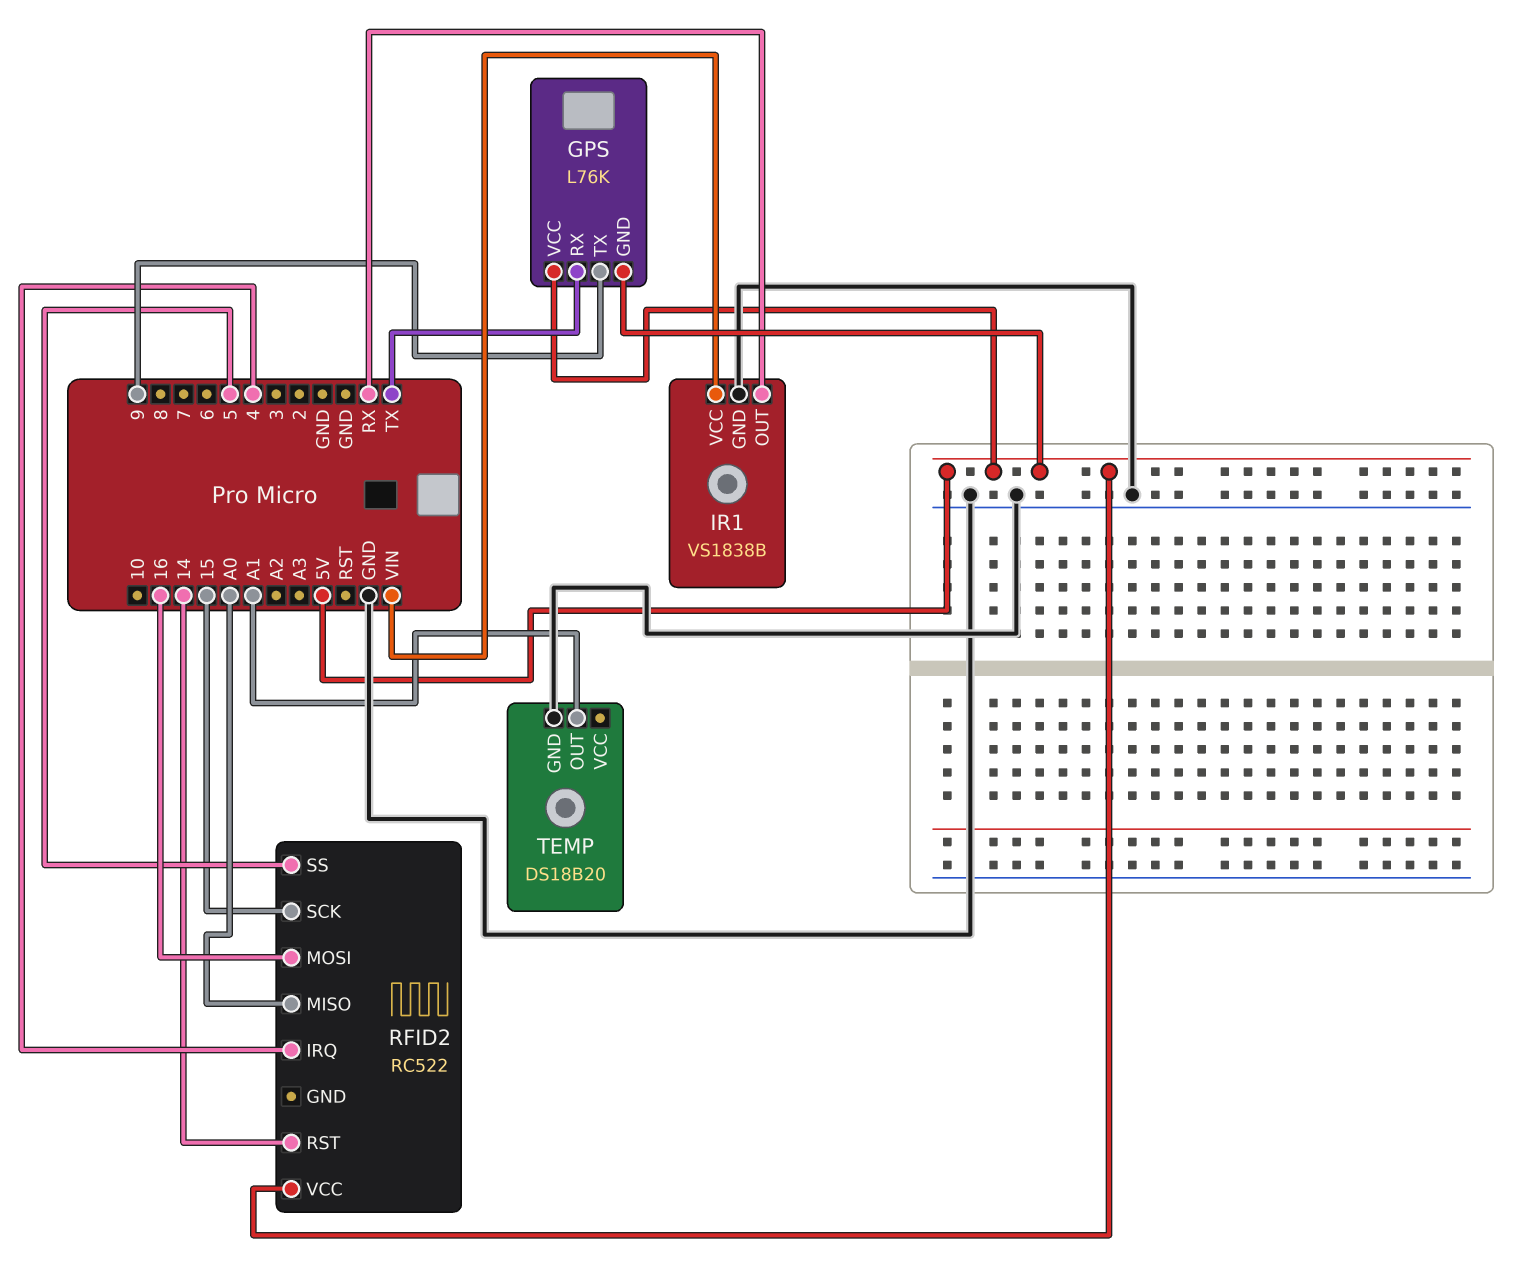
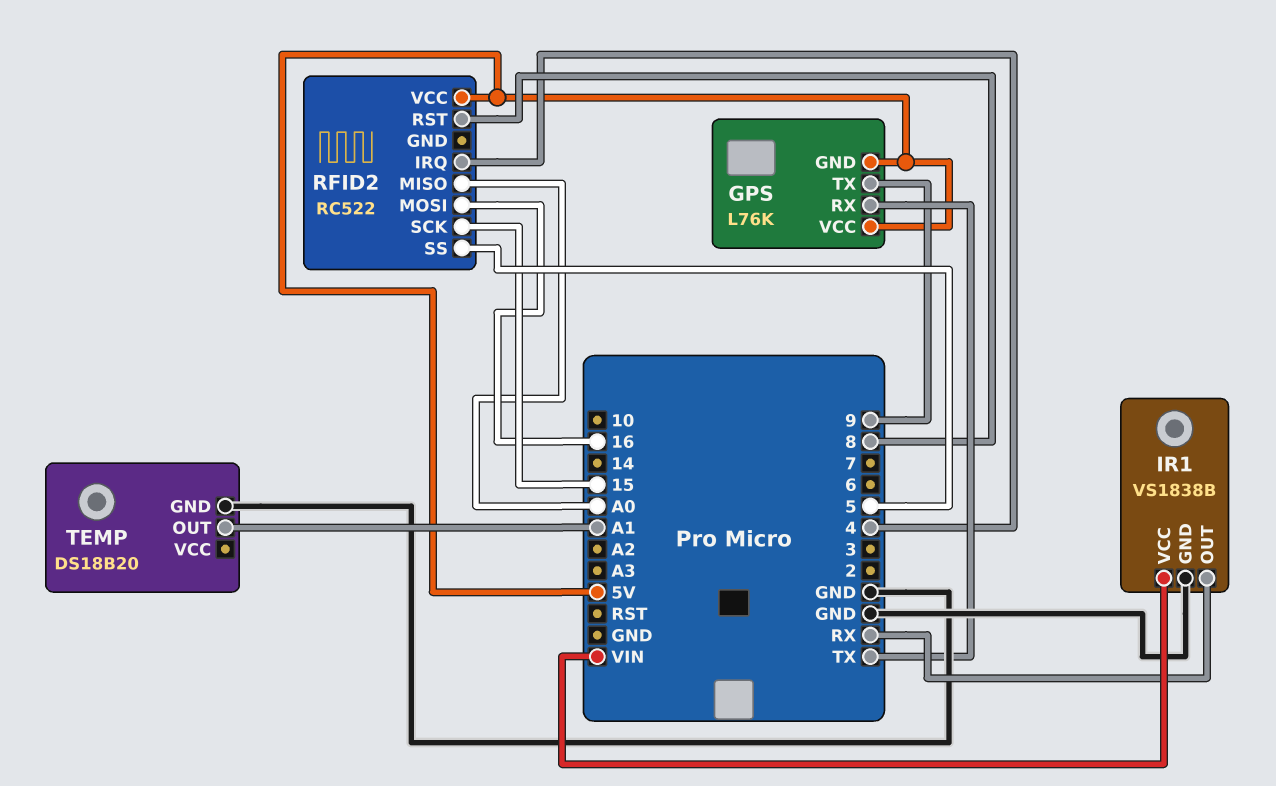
RFID2 pin RST: 14 -> 8

